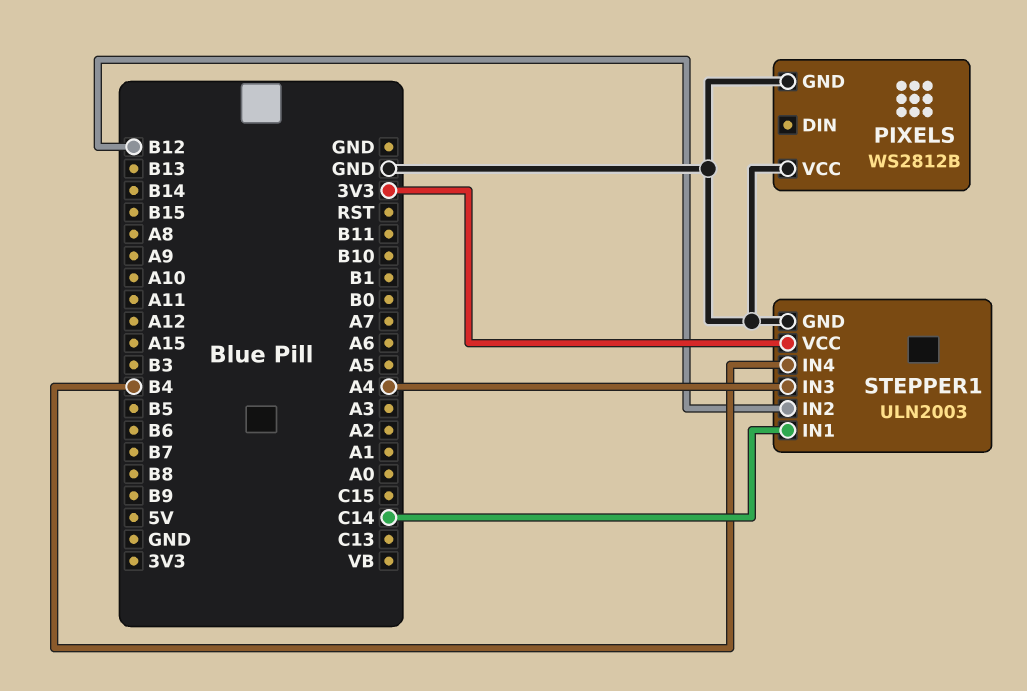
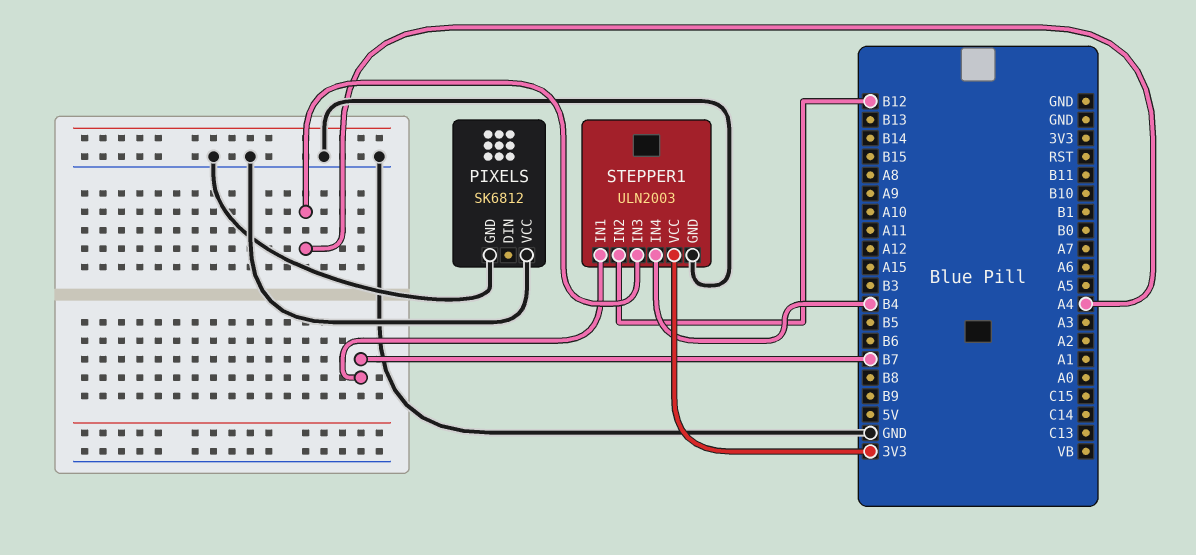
PIXELS: WS2812B -> SK6812
STEPPER1 pin IN1: C14 -> B7

